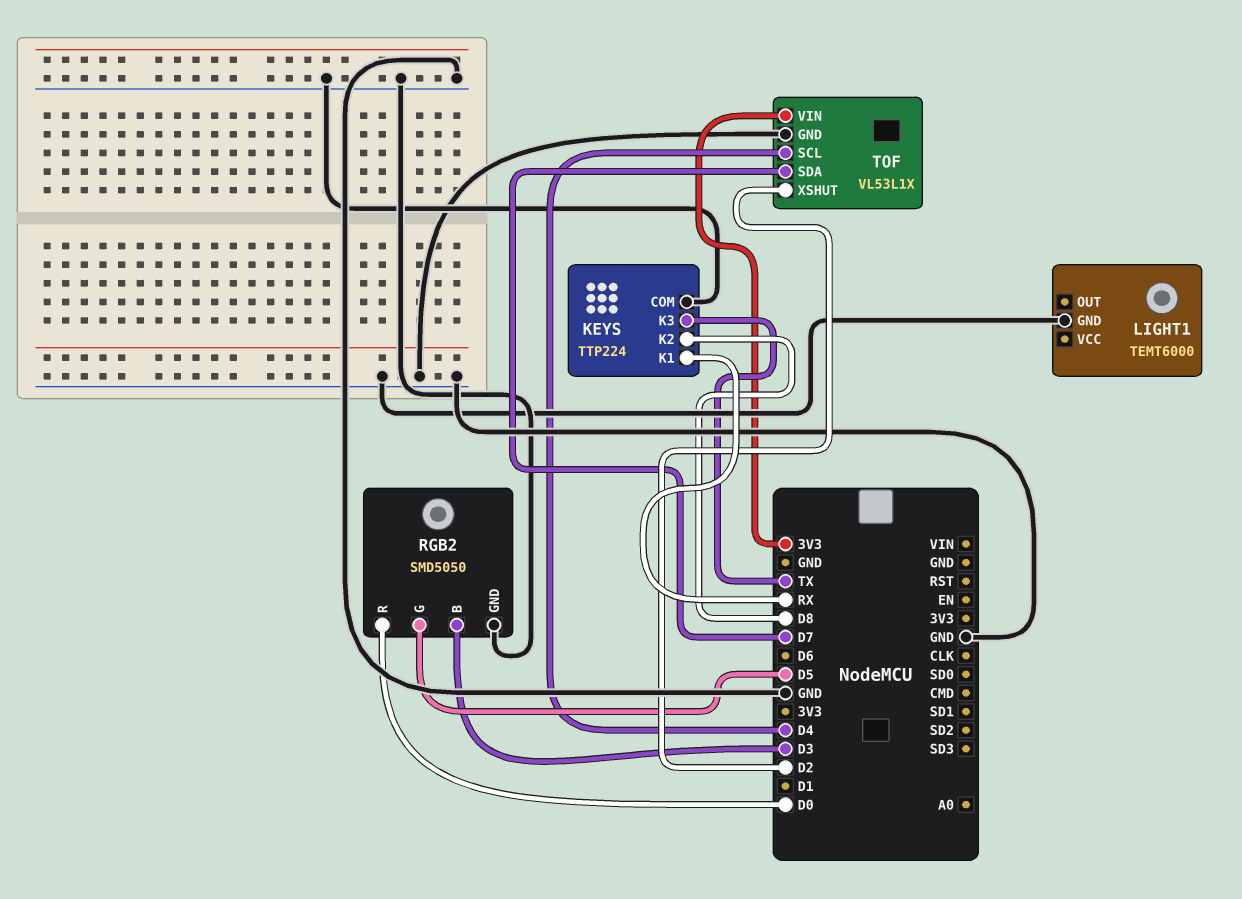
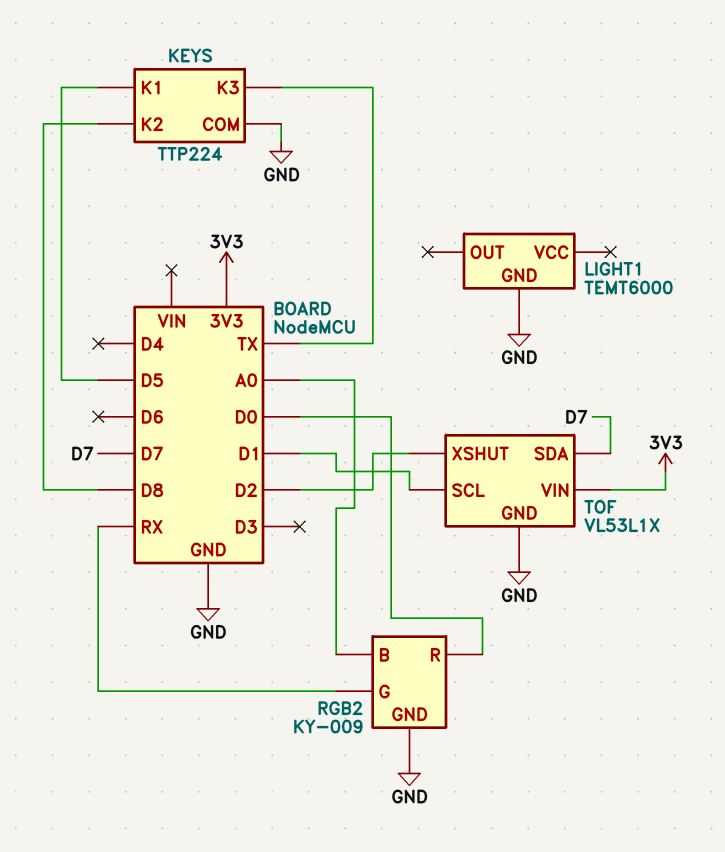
KEYS pin K1: RX -> D5
RGB2: SMD5050 -> KY-009
RGB2 pin B: D3 -> A0
RGB2 pin G: D5 -> RX
TOF pin SCL: D4 -> D1

